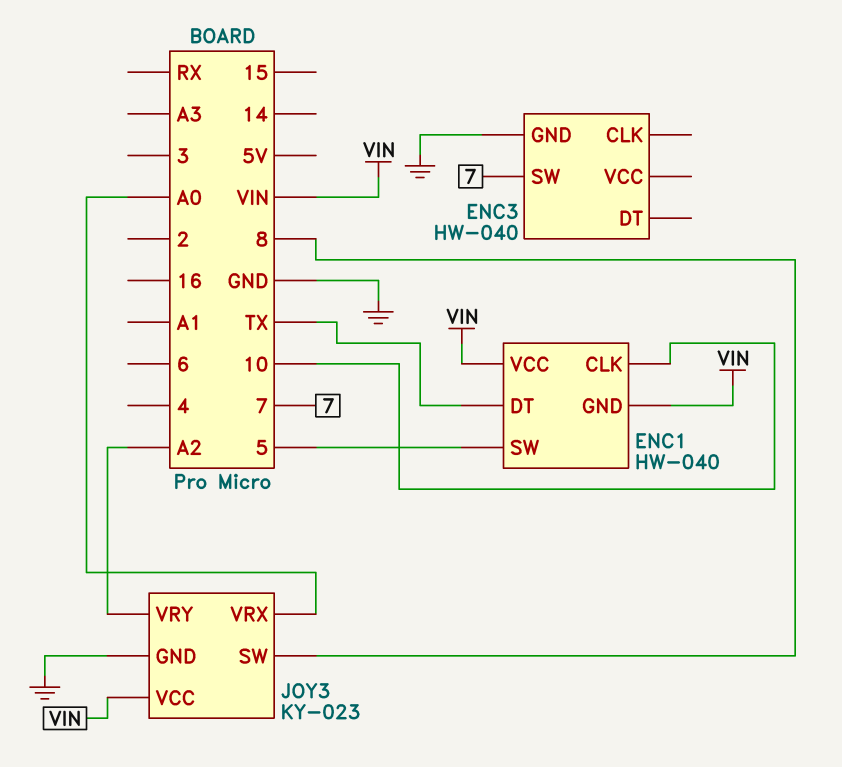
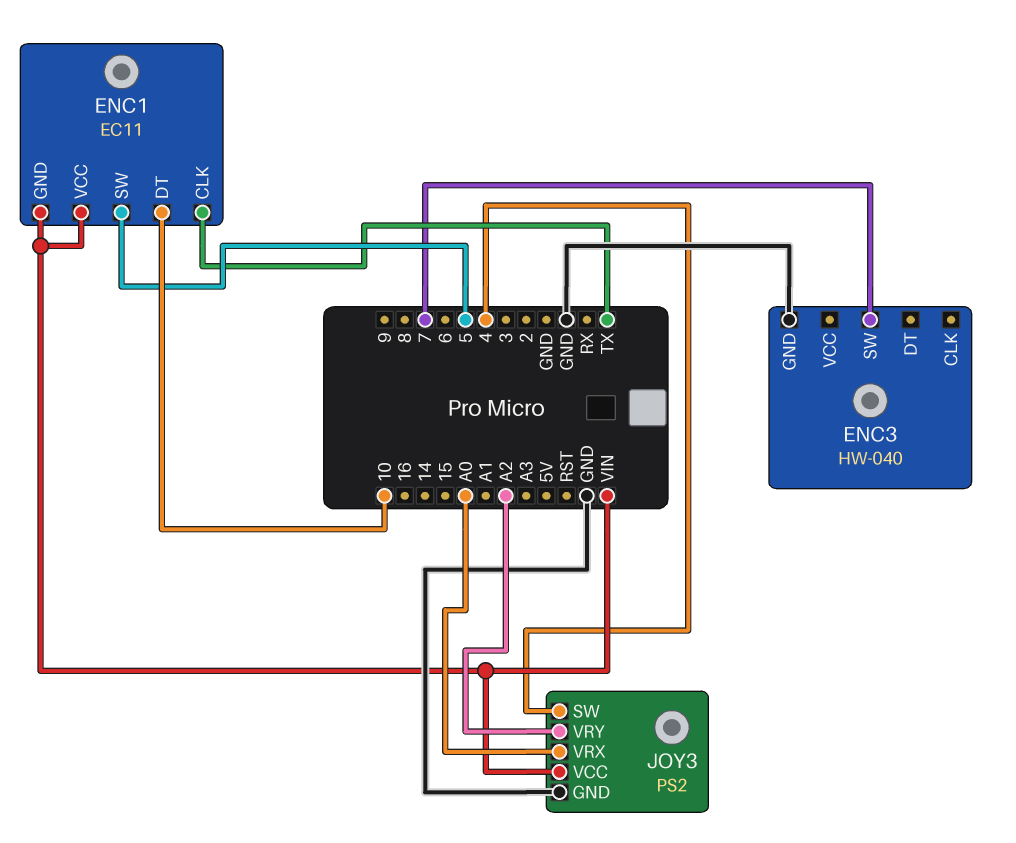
ENC1: HW-040 -> EC11
ENC1 pin CLK: 10 -> TX
ENC1 pin DT: TX -> 10
JOY3: KY-023 -> PS2
JOY3 pin SW: 8 -> 4

